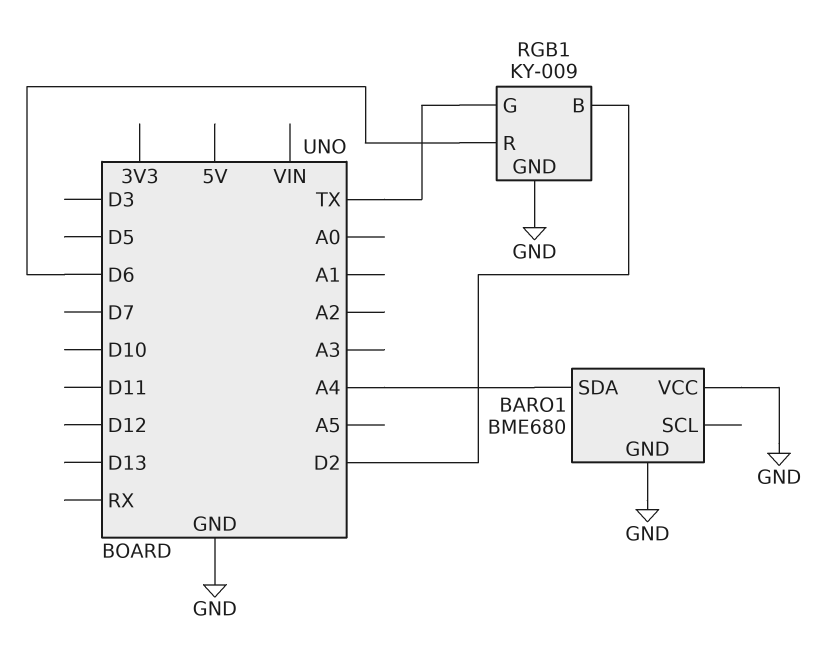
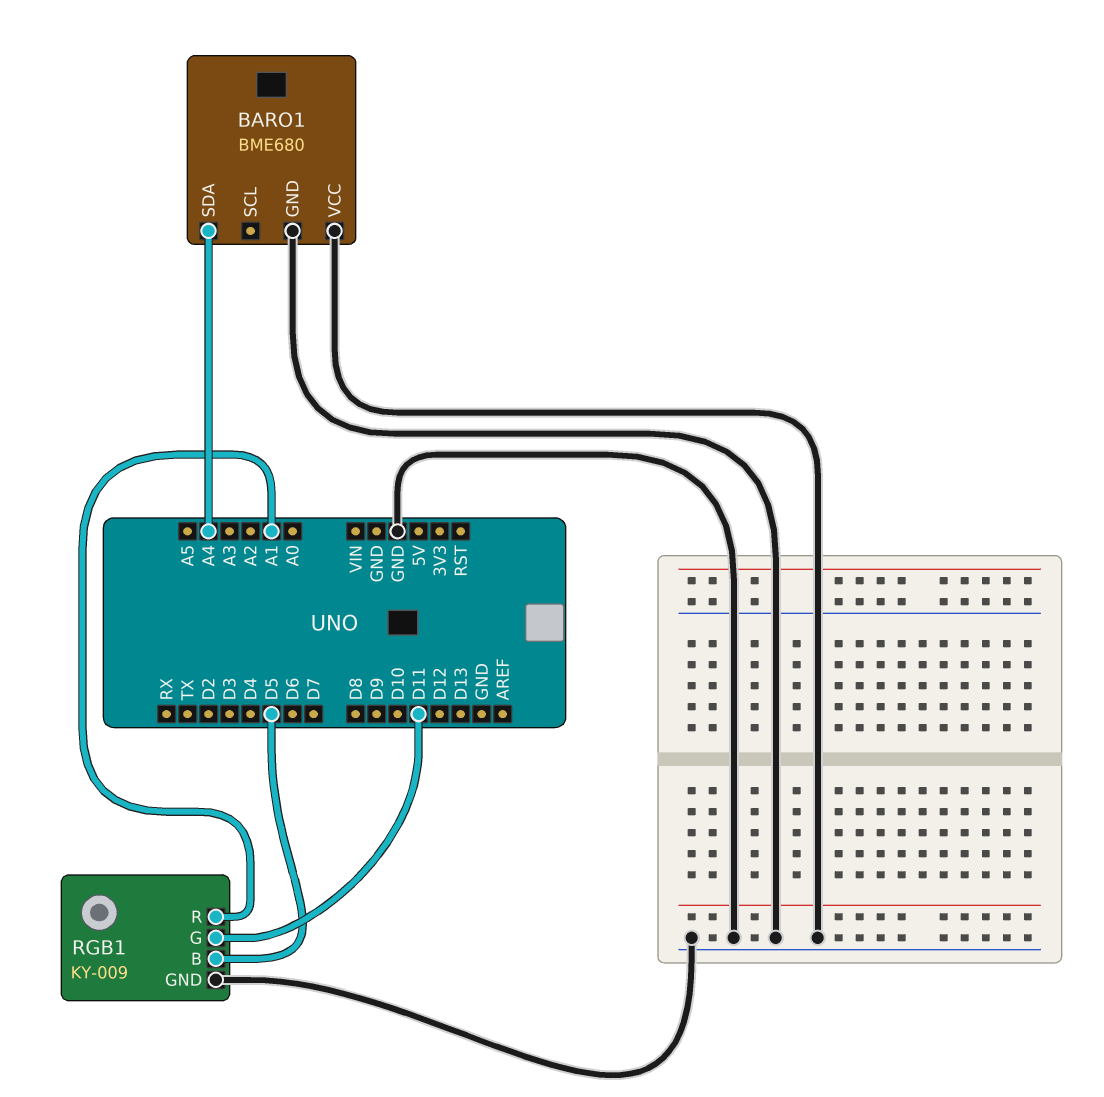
RGB1 pin B: D2 -> D5
RGB1 pin G: TX -> D11
RGB1 pin R: D6 -> A1

